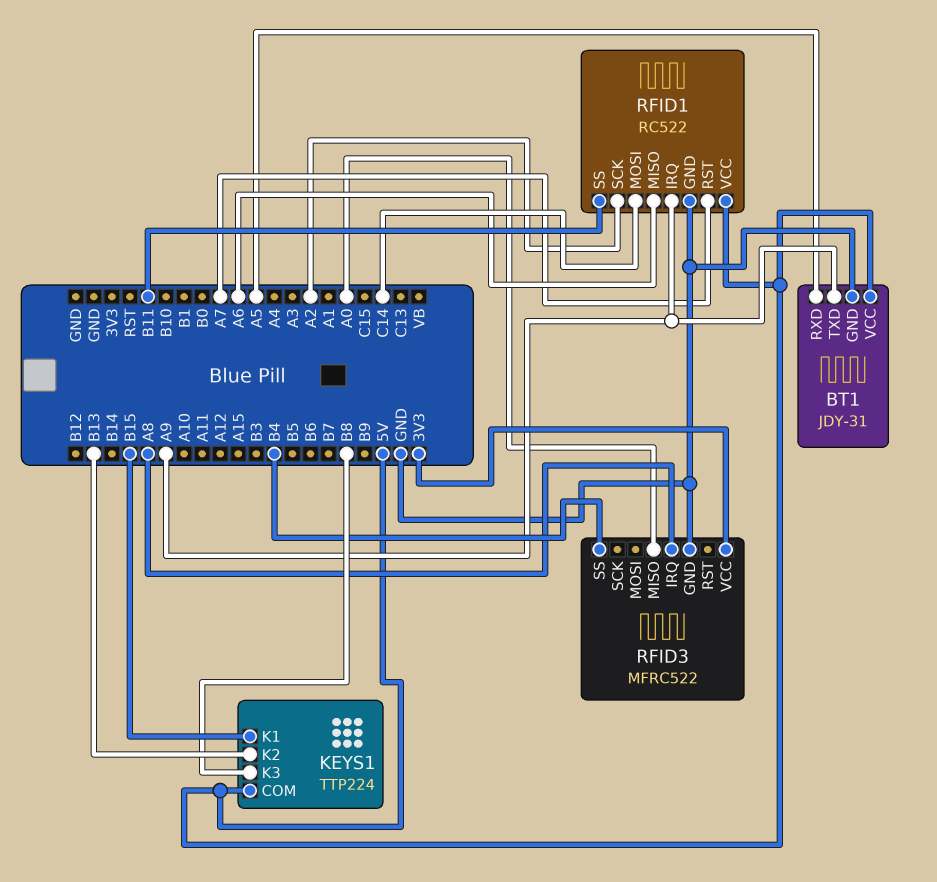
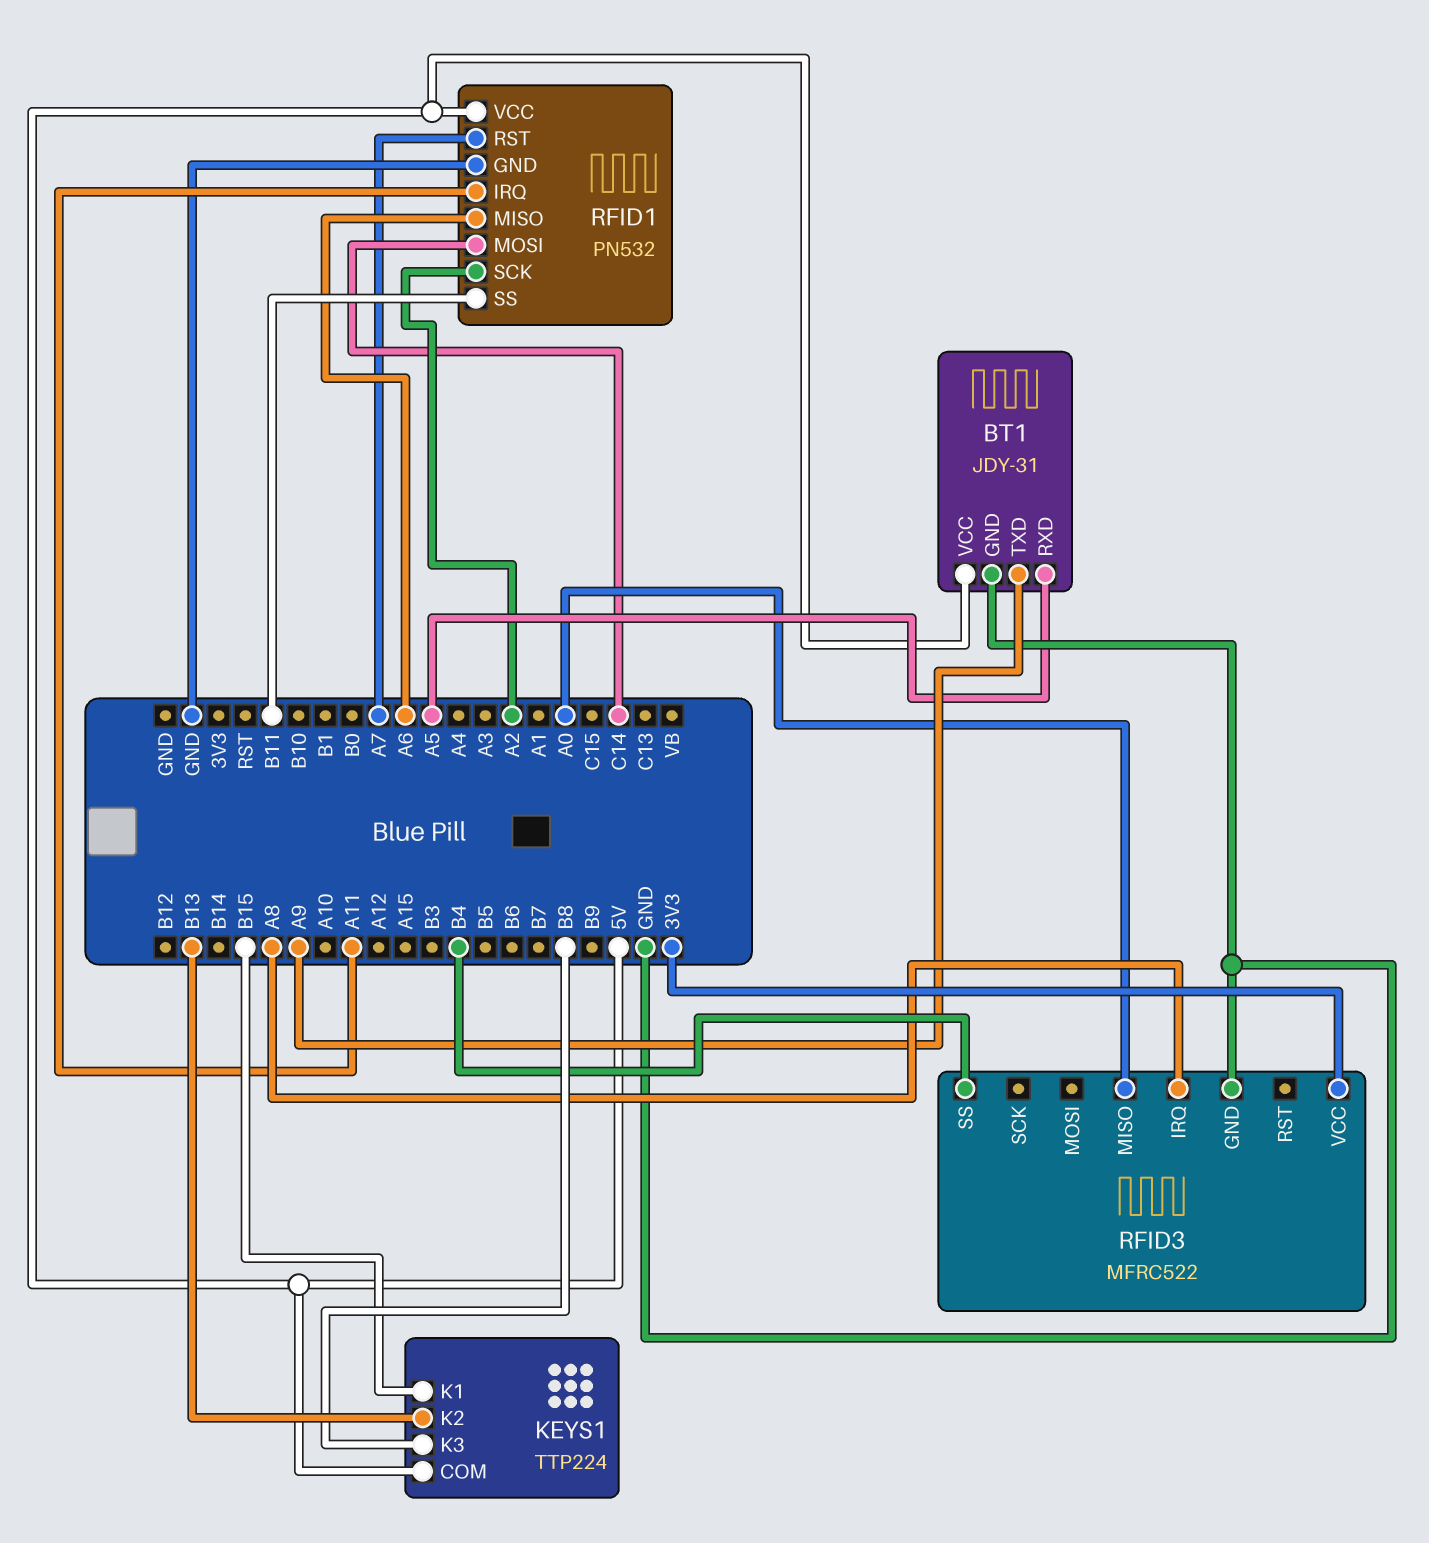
RFID1: RC522 -> PN532
RFID1 pin IRQ: A9 -> A11

